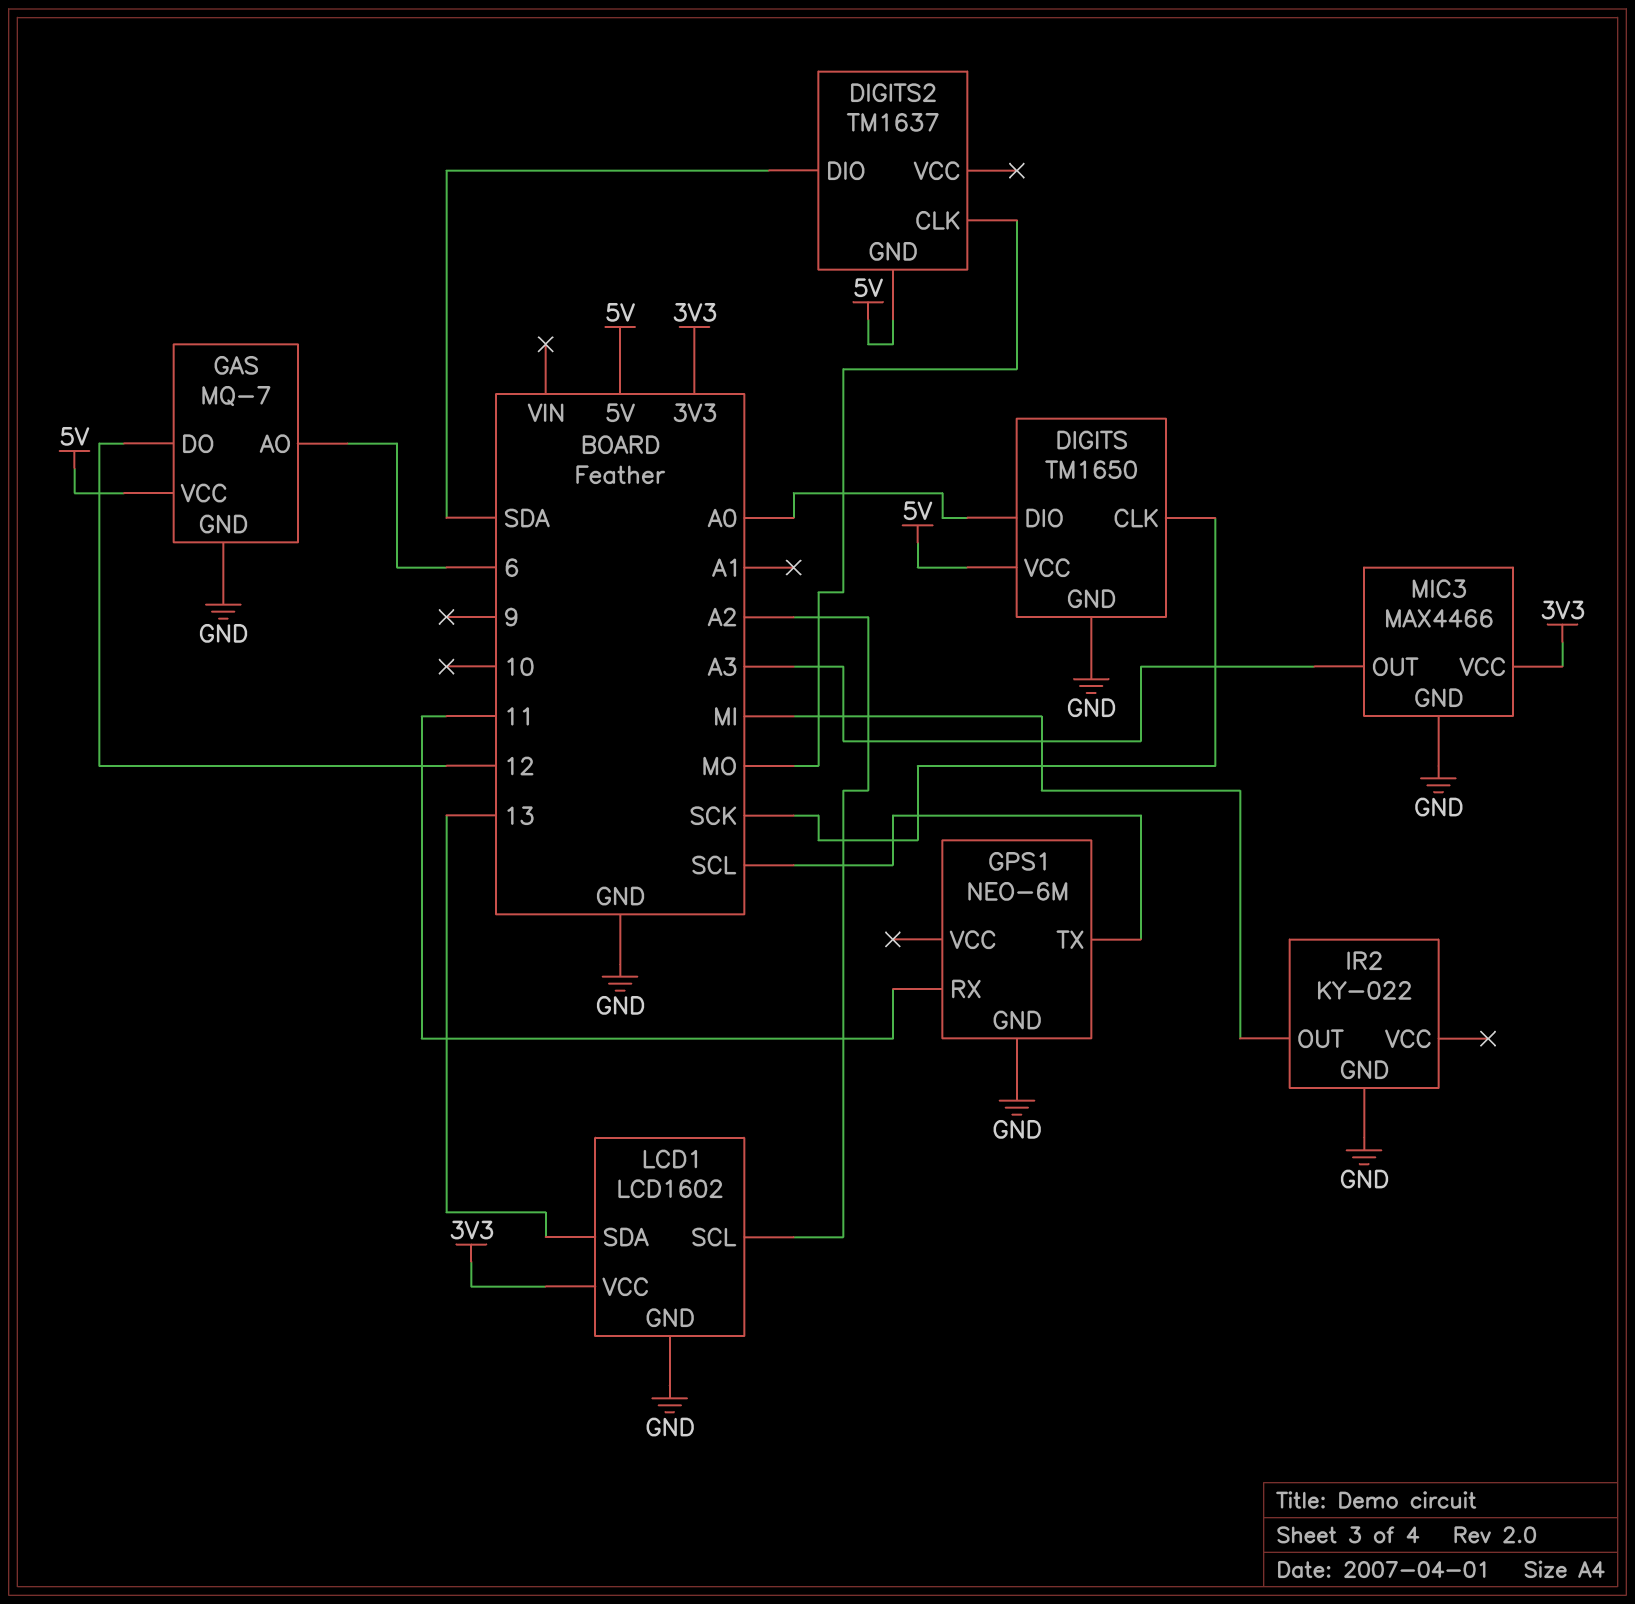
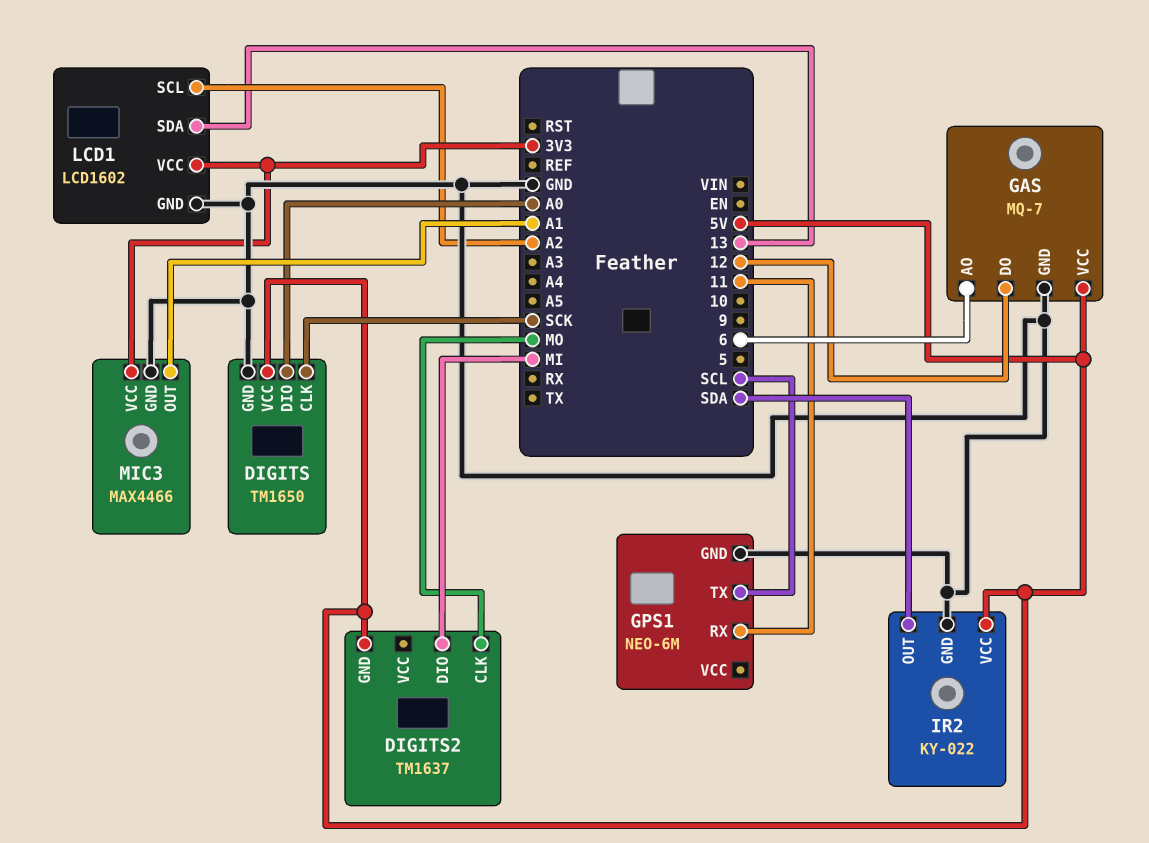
DIGITS2 pin DIO: SDA -> MI
IR2 pin OUT: MI -> SDA
IR2 pin VCC: none -> 5V
MIC3 pin OUT: A3 -> A1

